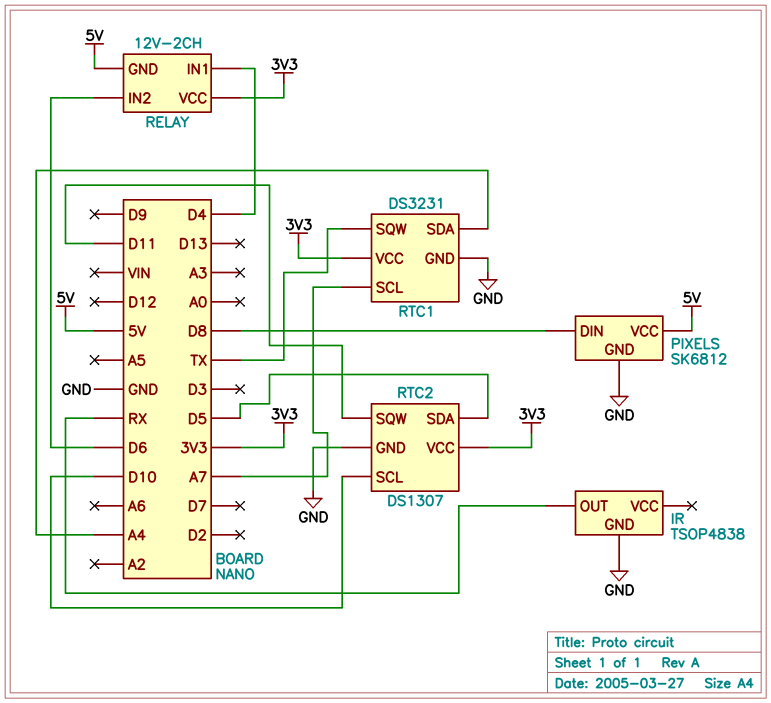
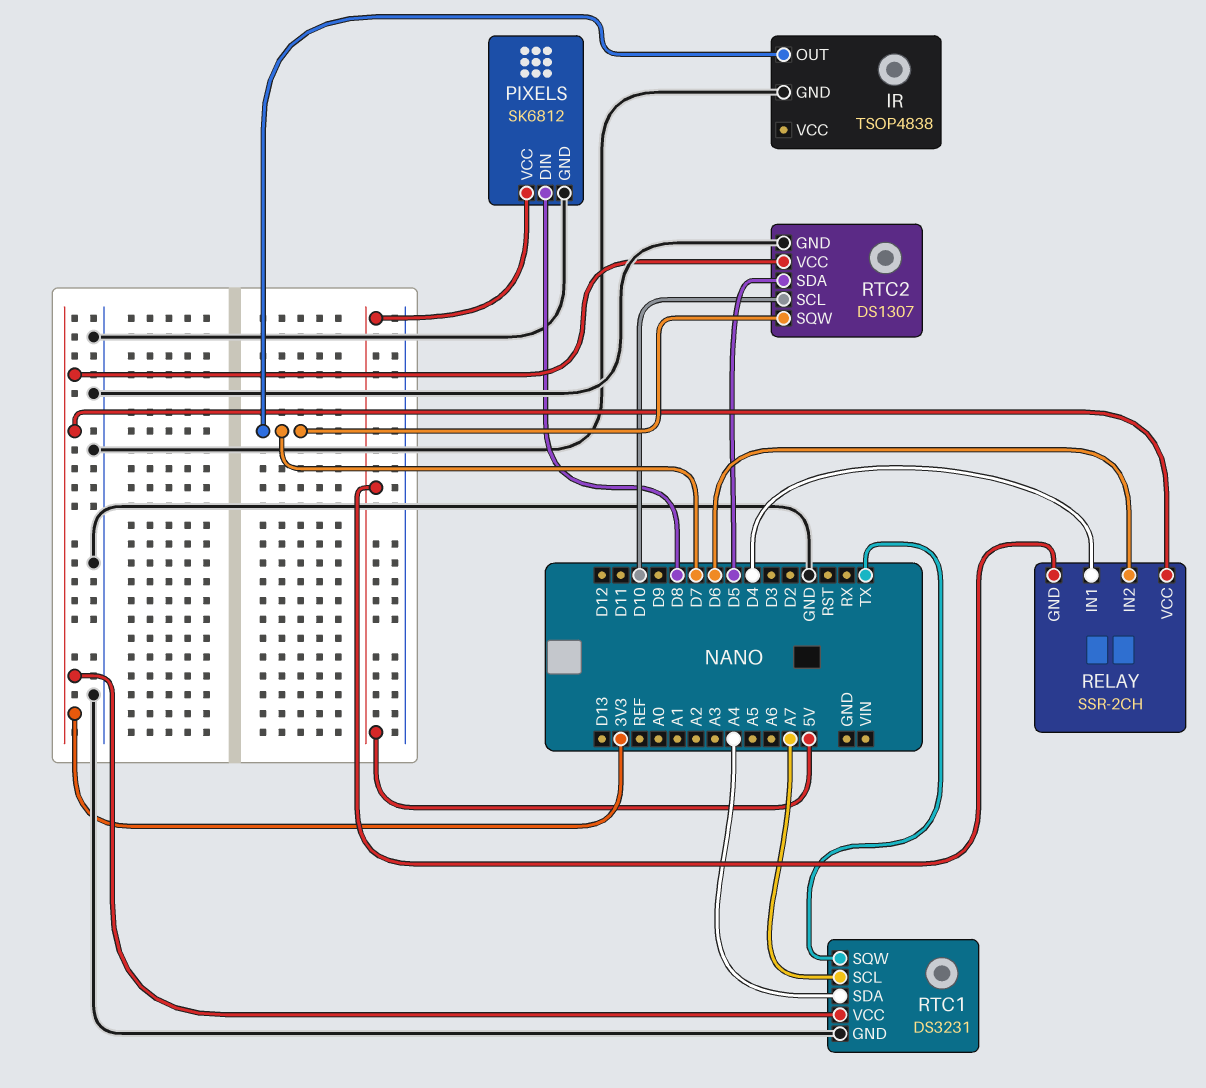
IR pin OUT: RX -> D7
RELAY: 12V-2CH -> SSR-2CH
RTC2 pin SQW: D11 -> D7

